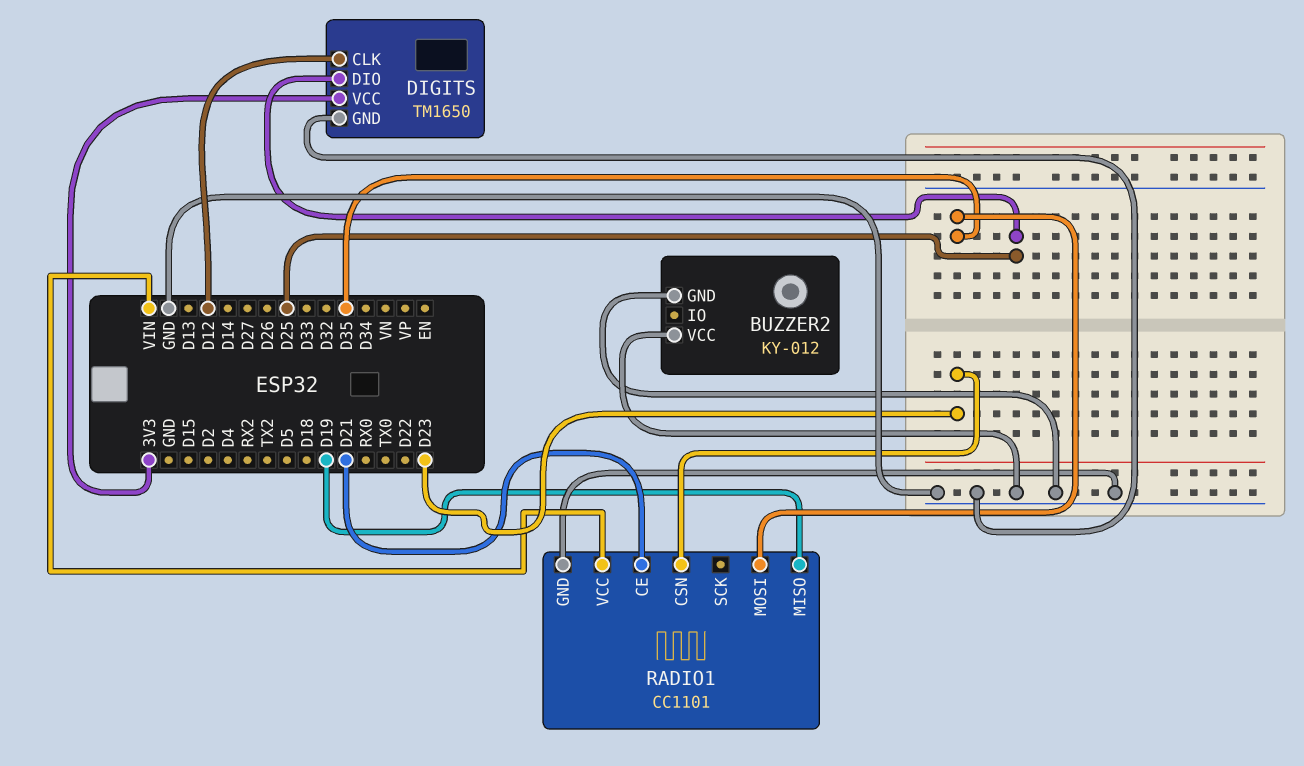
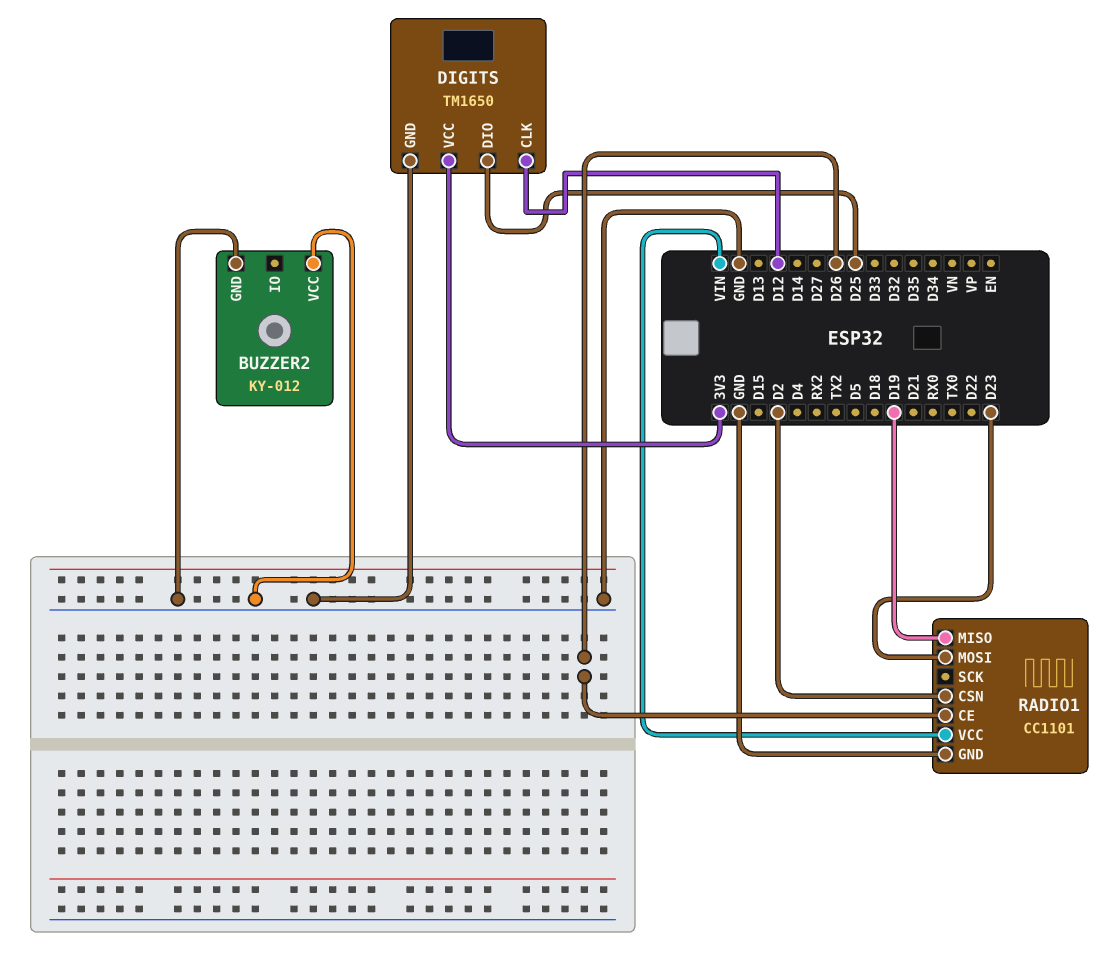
RADIO1 pin CE: D21 -> D26
RADIO1 pin CSN: D23 -> D2
RADIO1 pin MOSI: D35 -> D23

